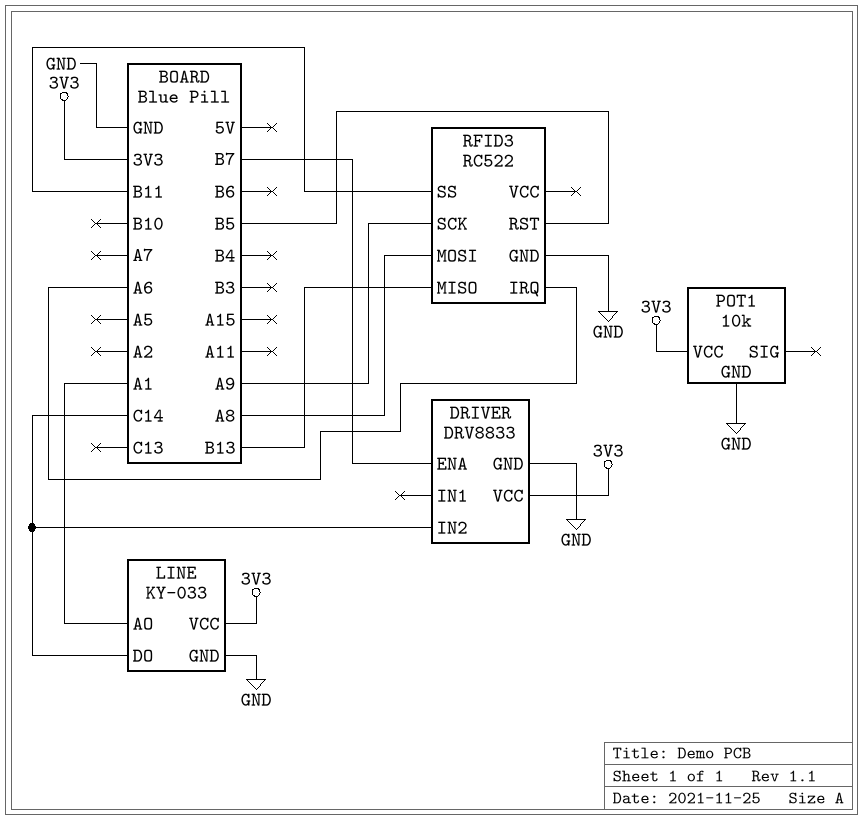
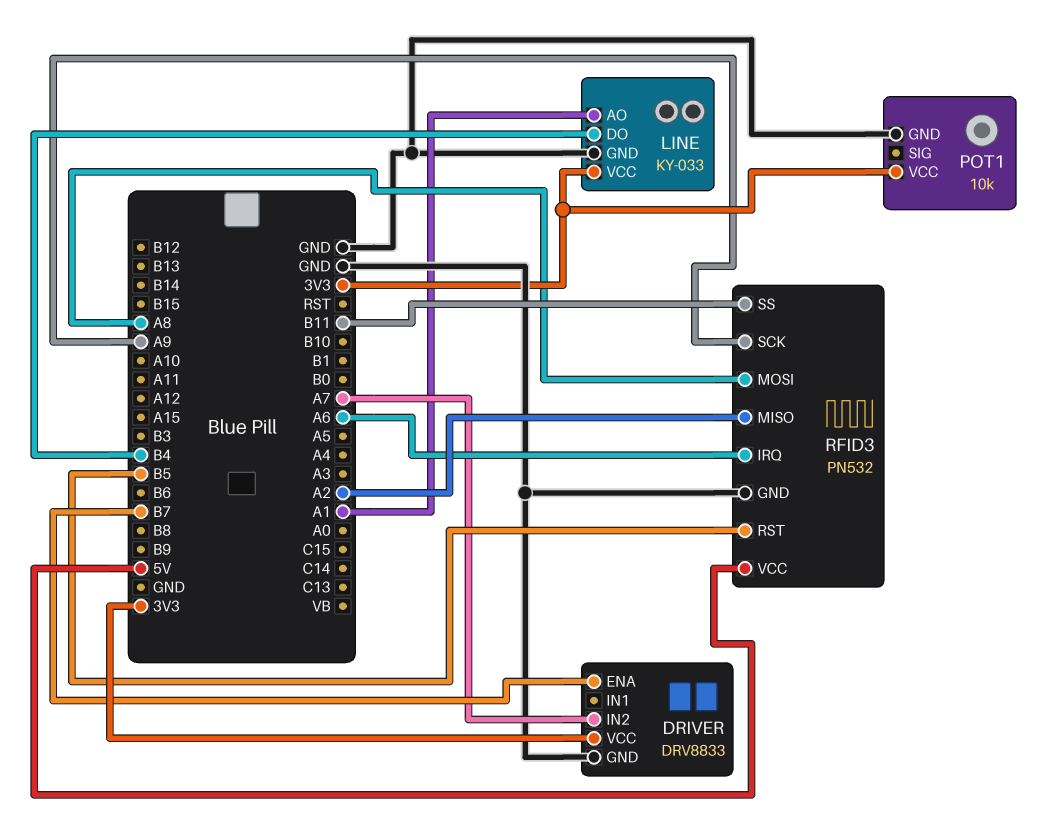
DRIVER pin IN2: C14 -> A7
LINE pin DO: C14 -> B4
RFID3: RC522 -> PN532
RFID3 pin MISO: B13 -> A2
RFID3 pin VCC: none -> 5V

